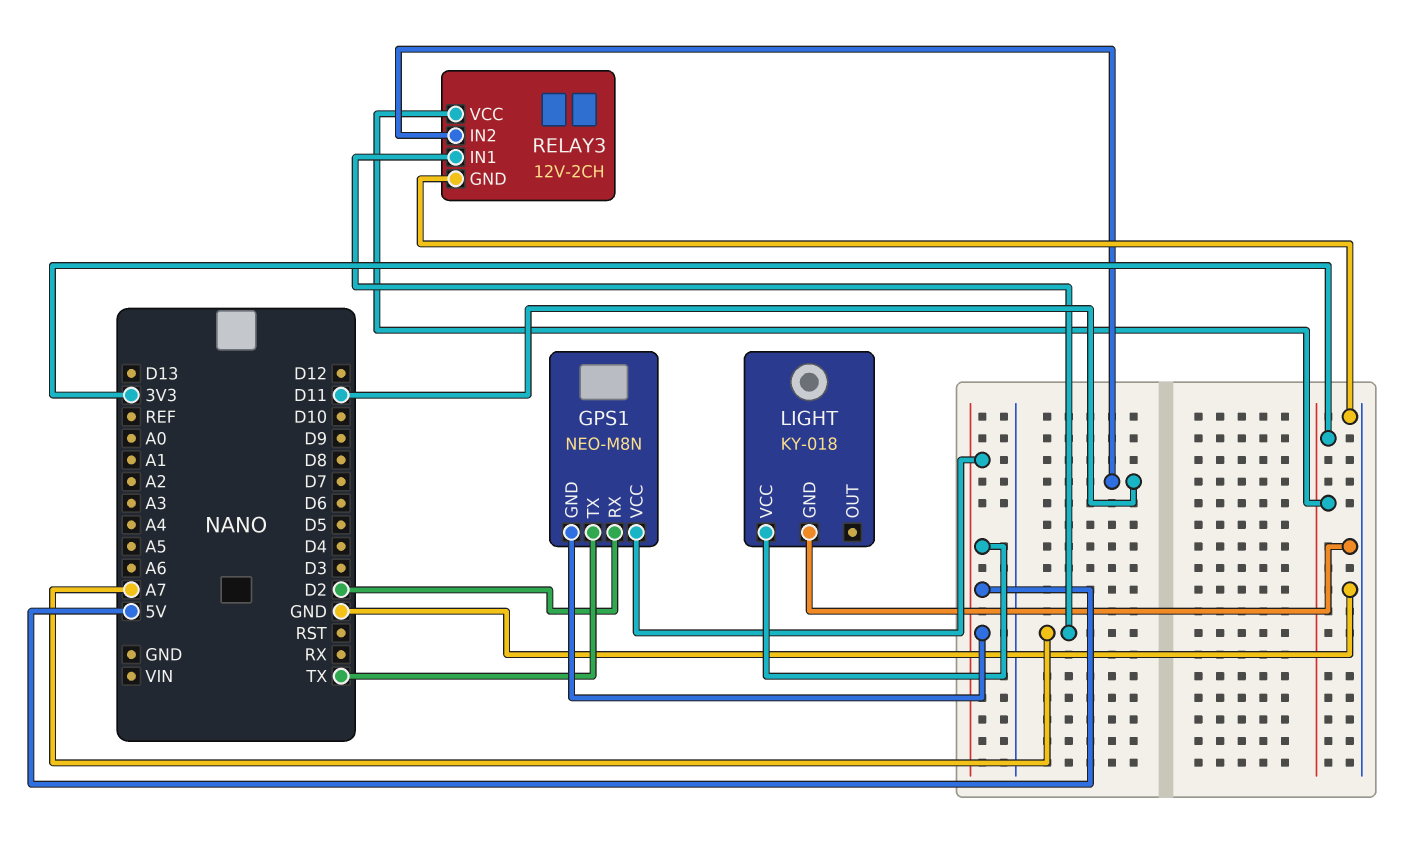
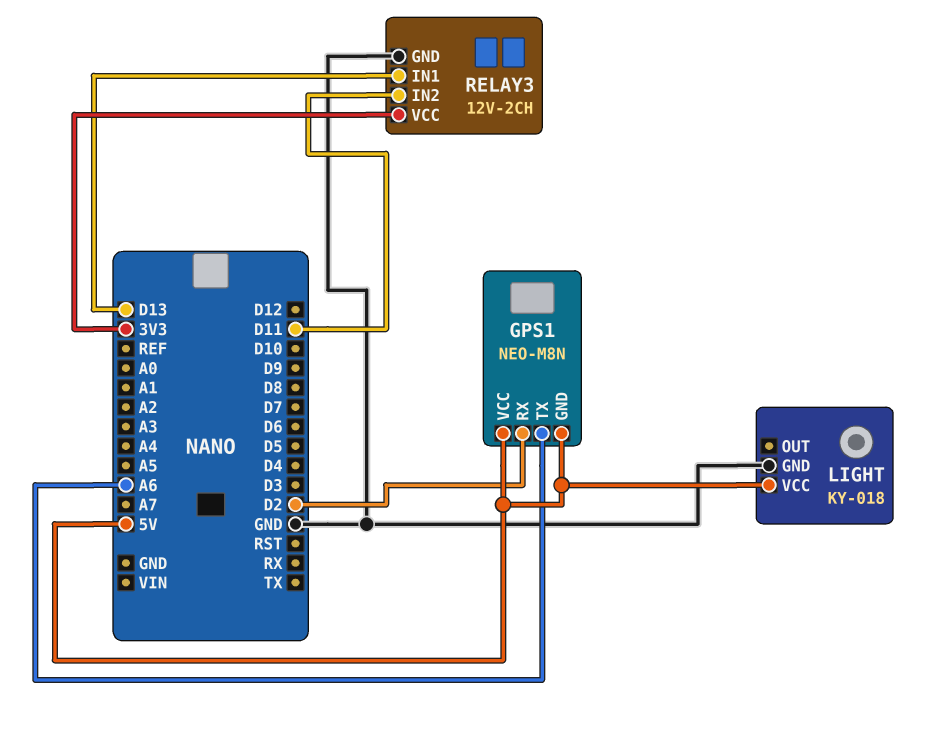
GPS1 pin TX: TX -> A6
RELAY3 pin IN1: A7 -> D13

